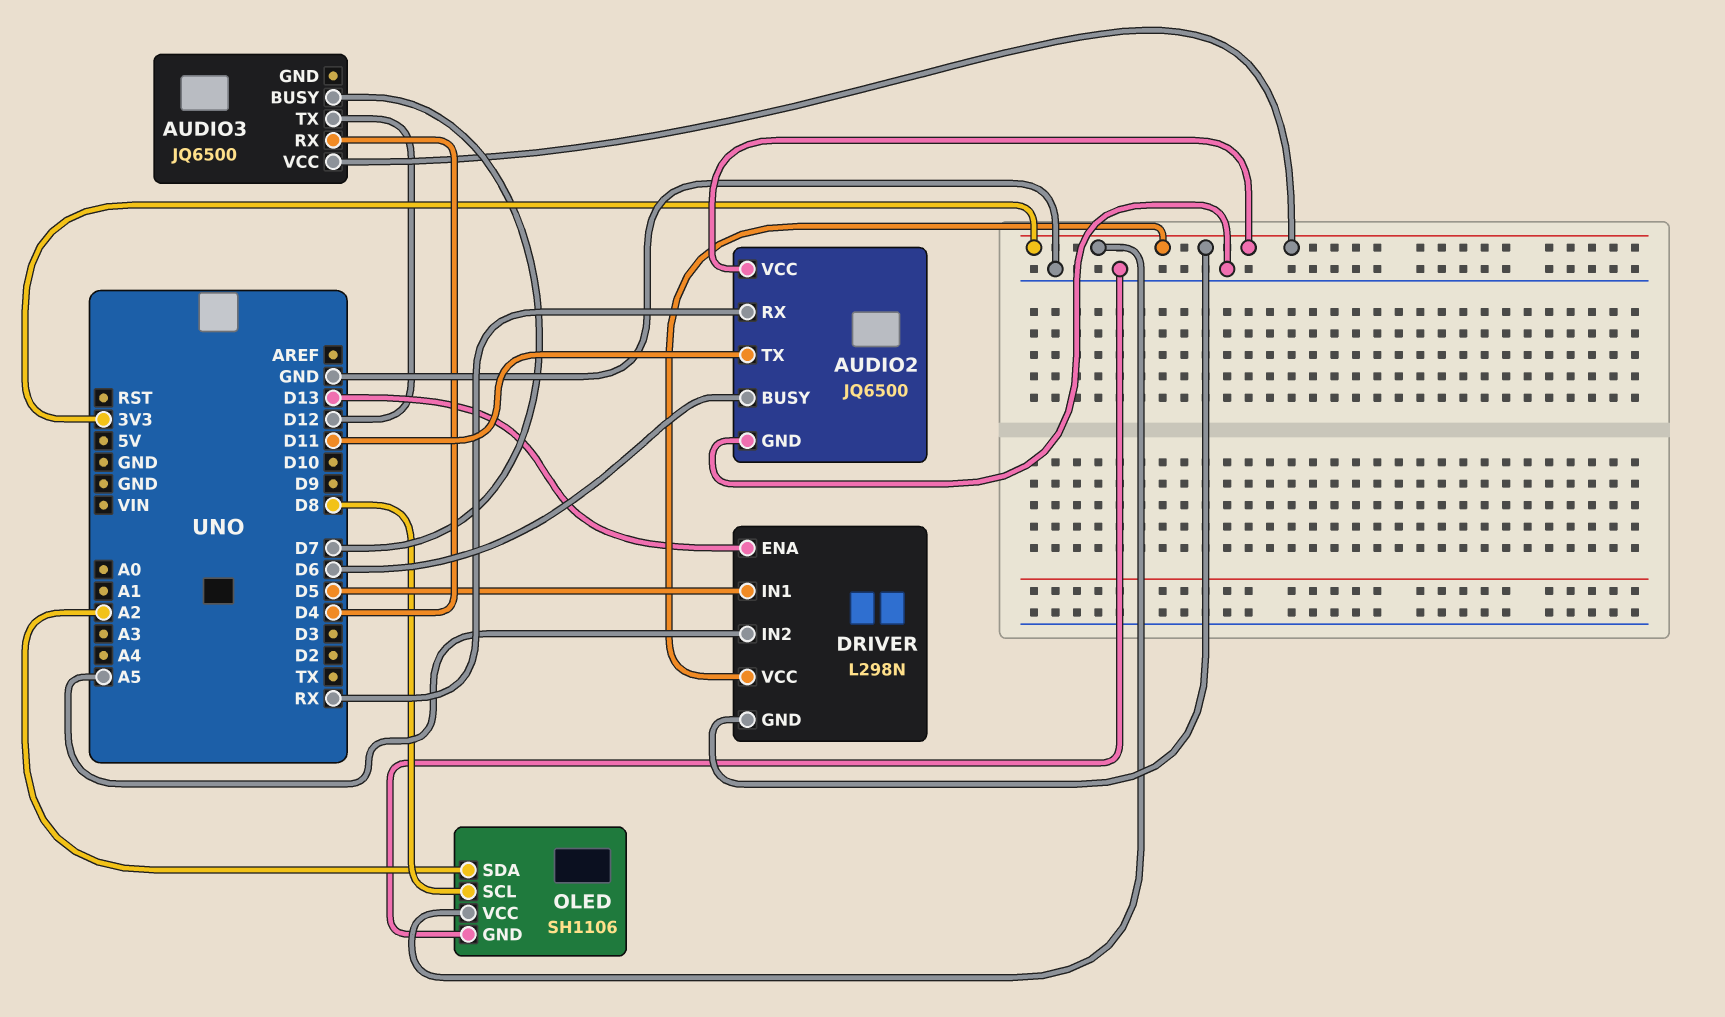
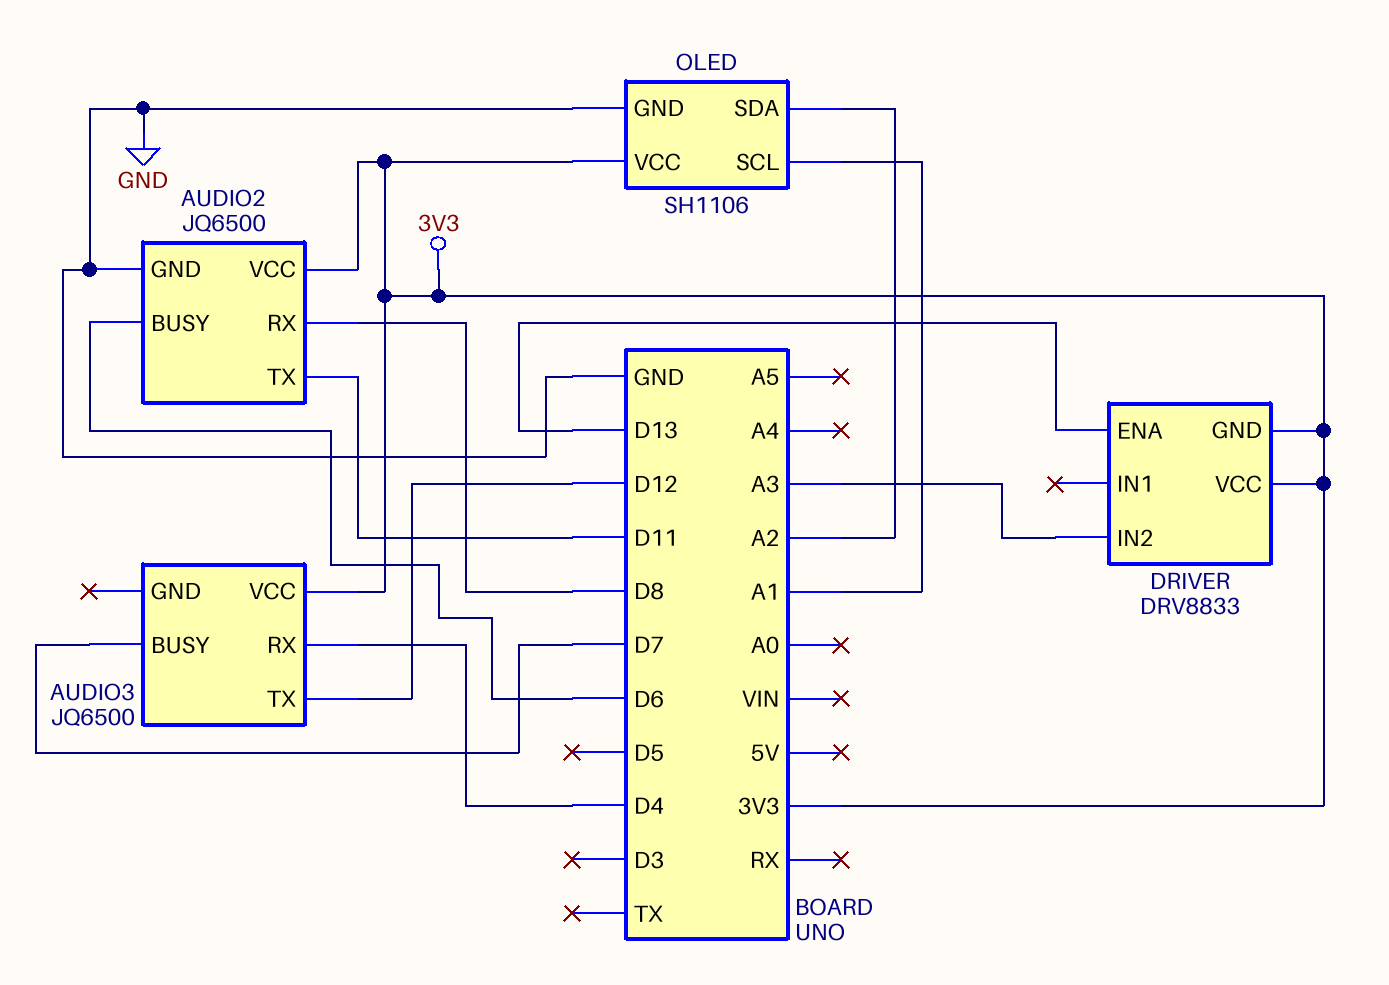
AUDIO2 pin RX: RX -> D8
DRIVER: L298N -> DRV8833
DRIVER pin IN1: D5 -> none
DRIVER pin IN2: A5 -> A3
OLED pin SCL: D8 -> A1

